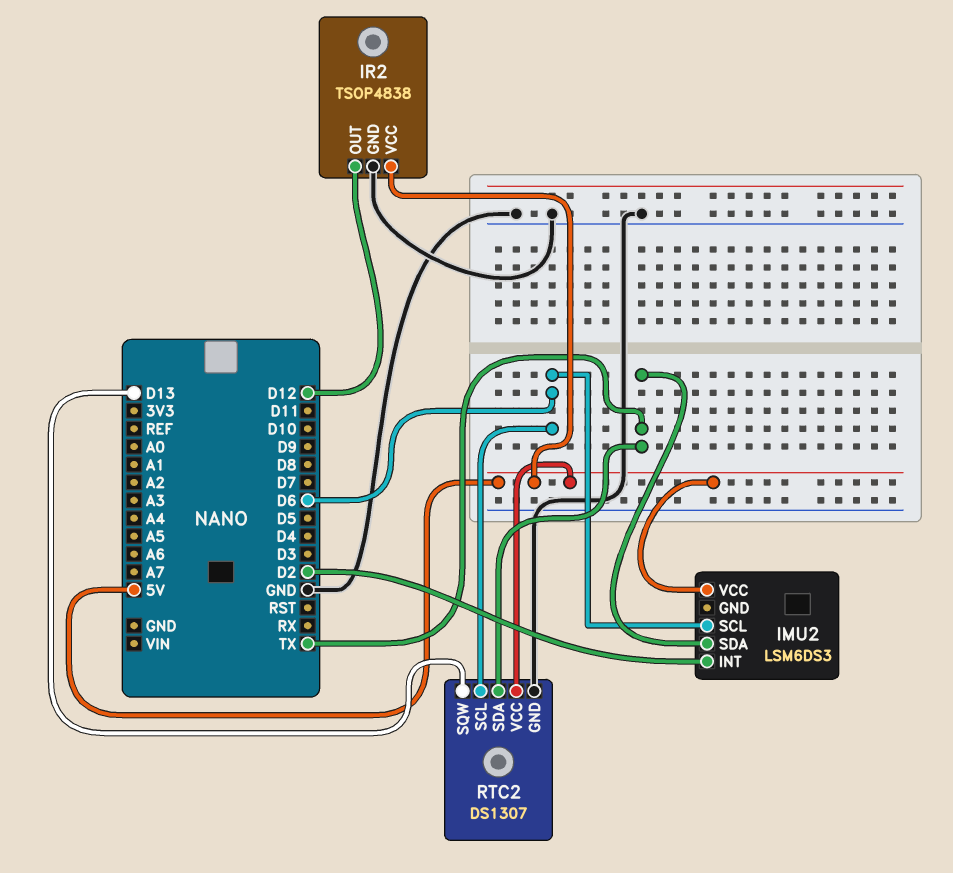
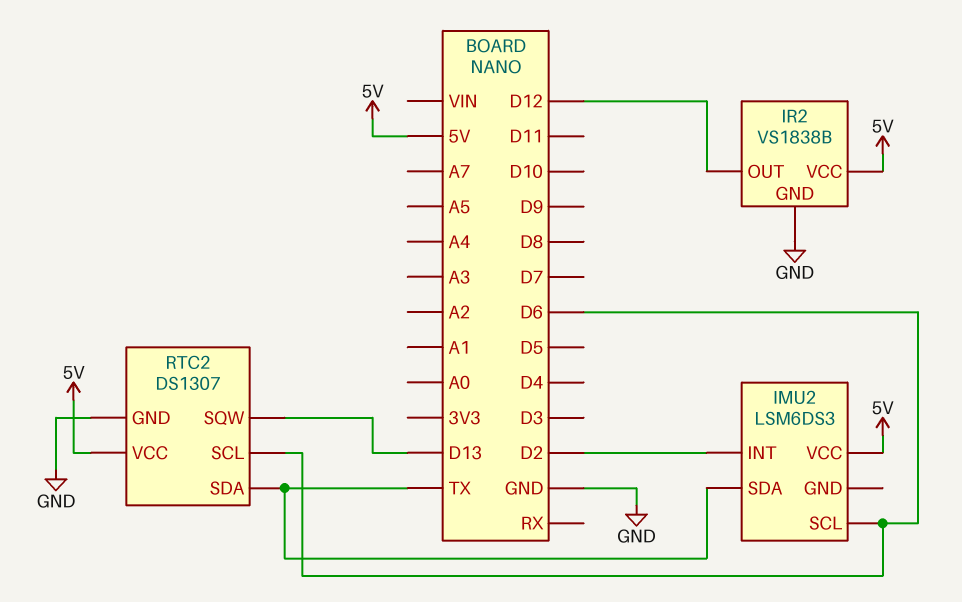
IR2: TSOP4838 -> VS1838B

